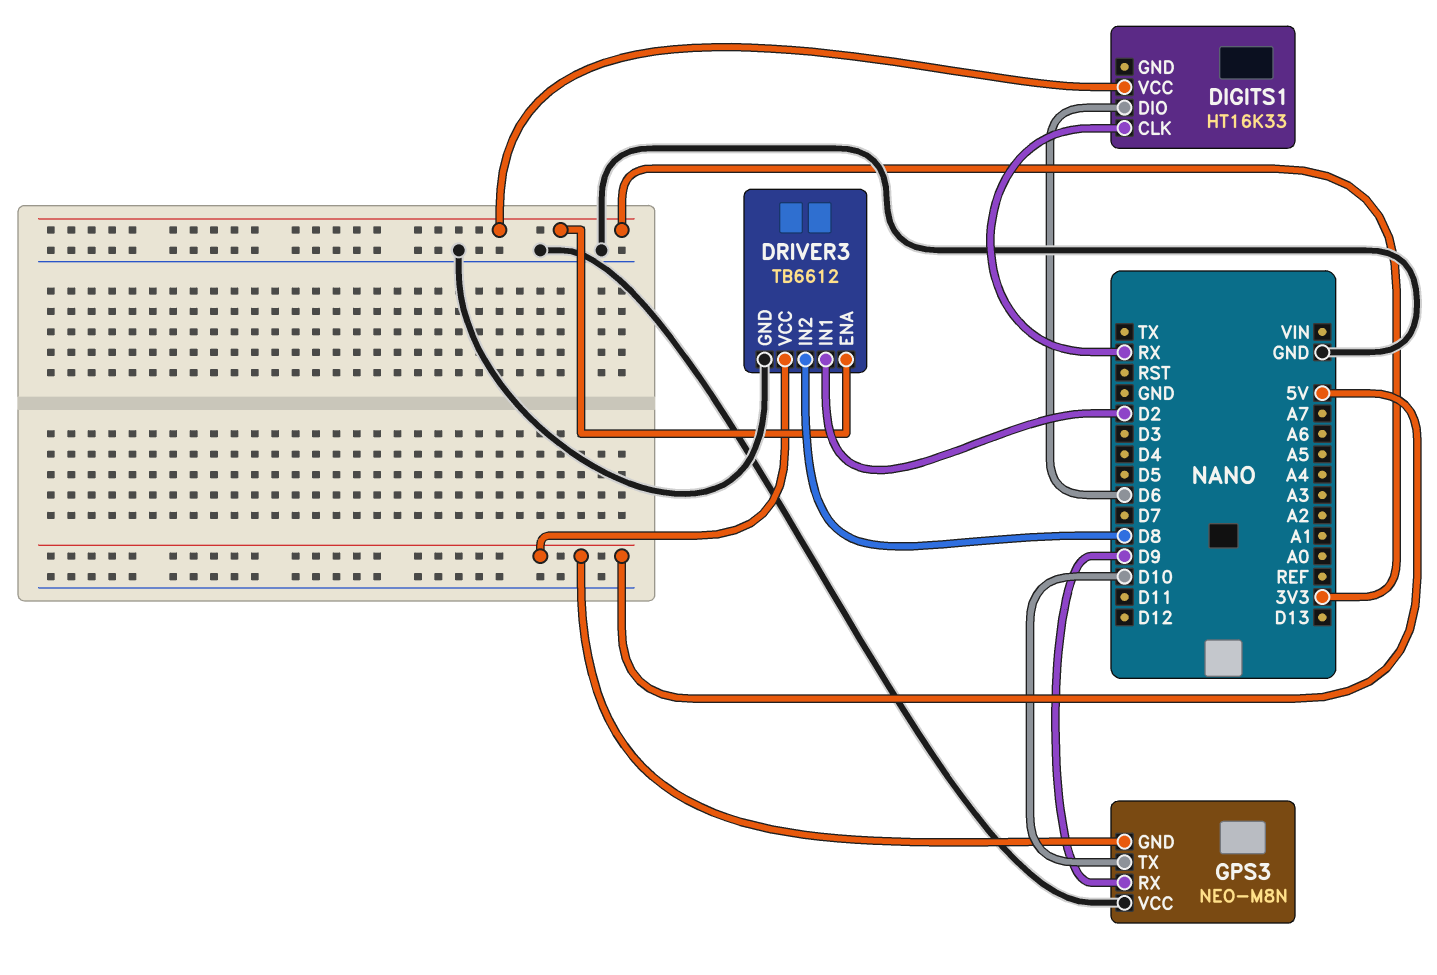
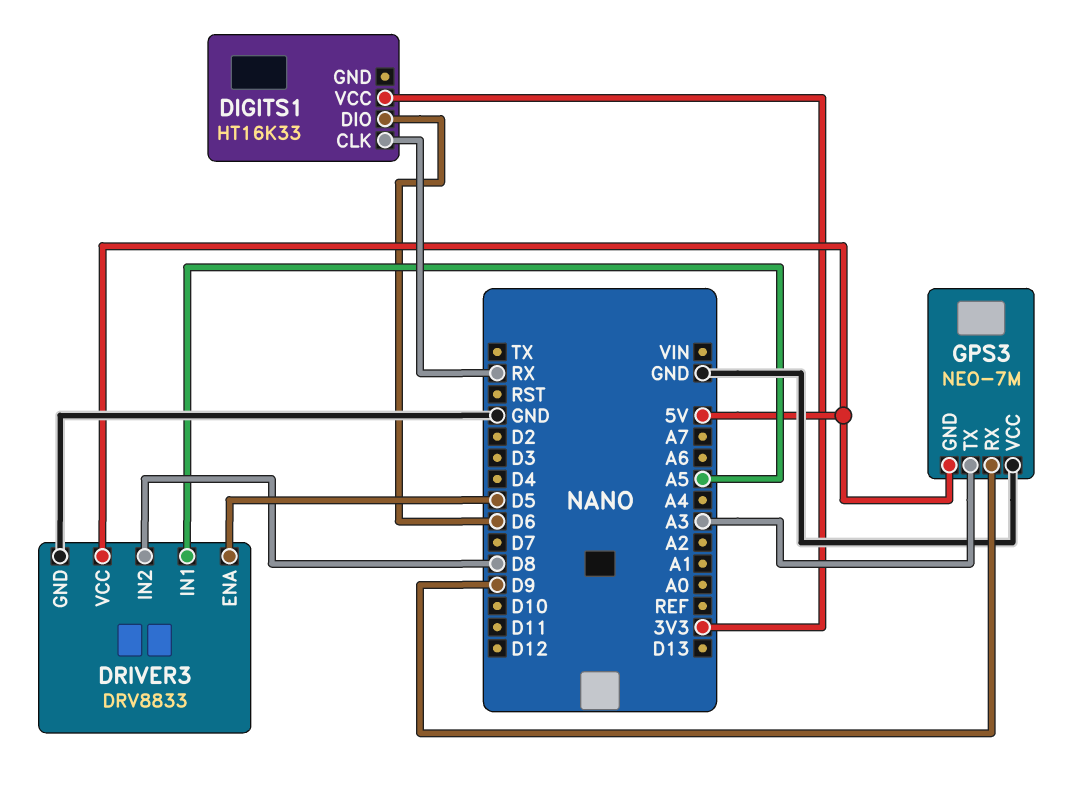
DRIVER3: TB6612 -> DRV8833
DRIVER3 pin ENA: 3V3 -> D5
DRIVER3 pin IN1: D2 -> A5
GPS3: NEO-M8N -> NEO-7M
GPS3 pin TX: D10 -> A3

